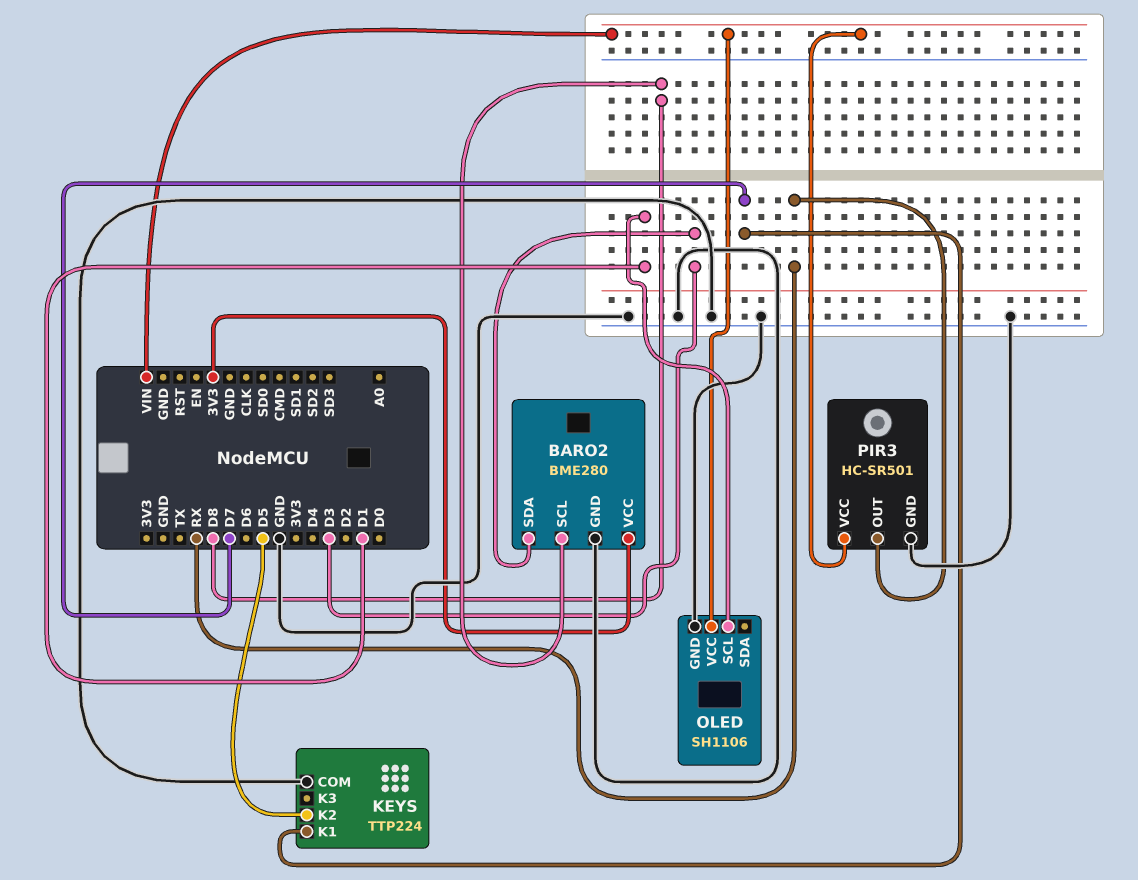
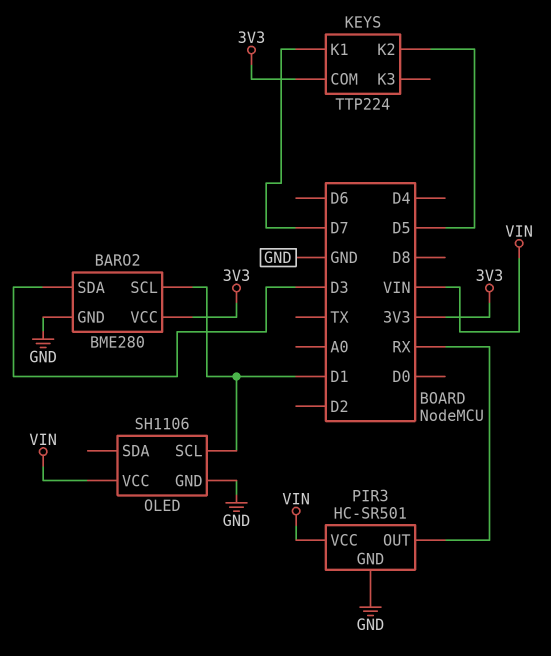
BARO2 pin SCL: D8 -> D1
KEYS pin COM: GND -> 3V3

